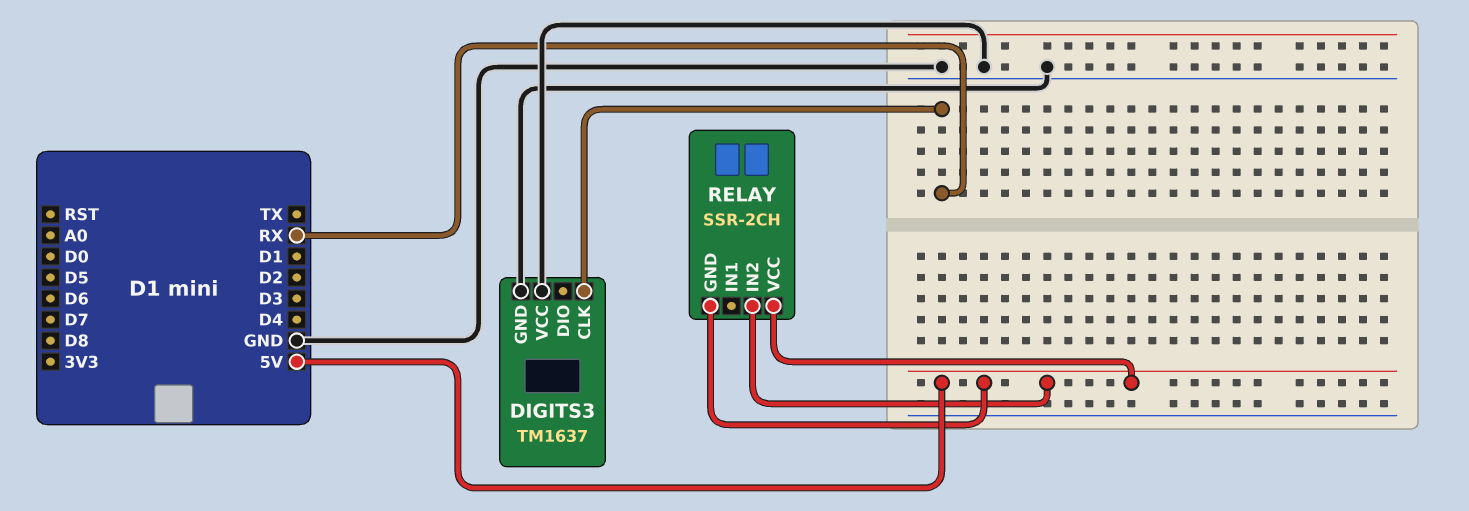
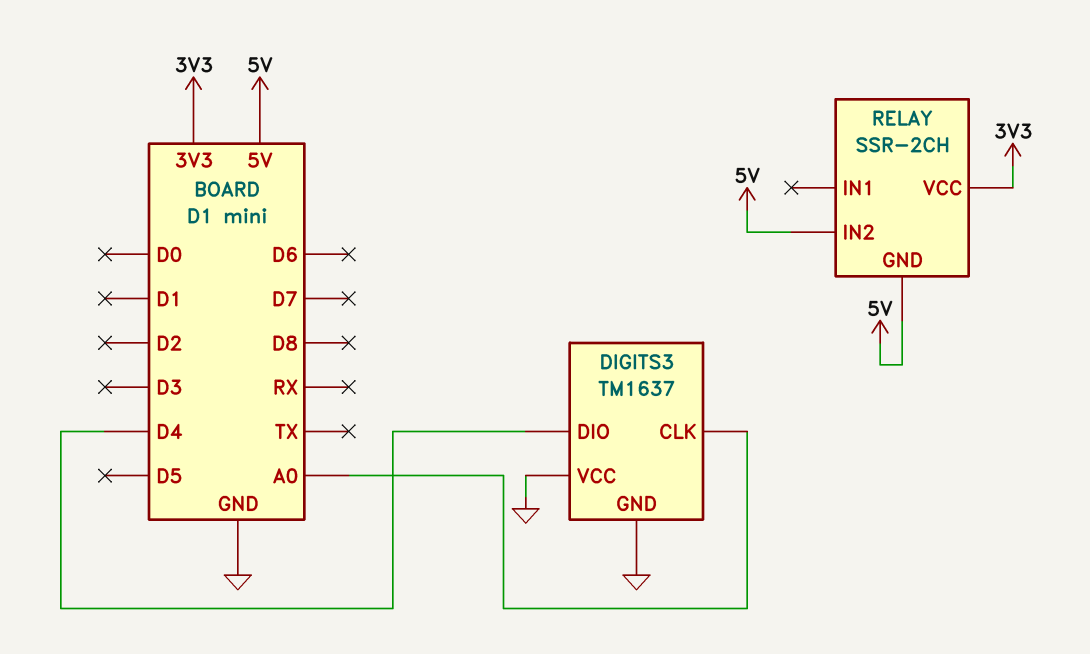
DIGITS3 pin CLK: RX -> A0
DIGITS3 pin DIO: none -> D4
RELAY pin VCC: 5V -> 3V3

